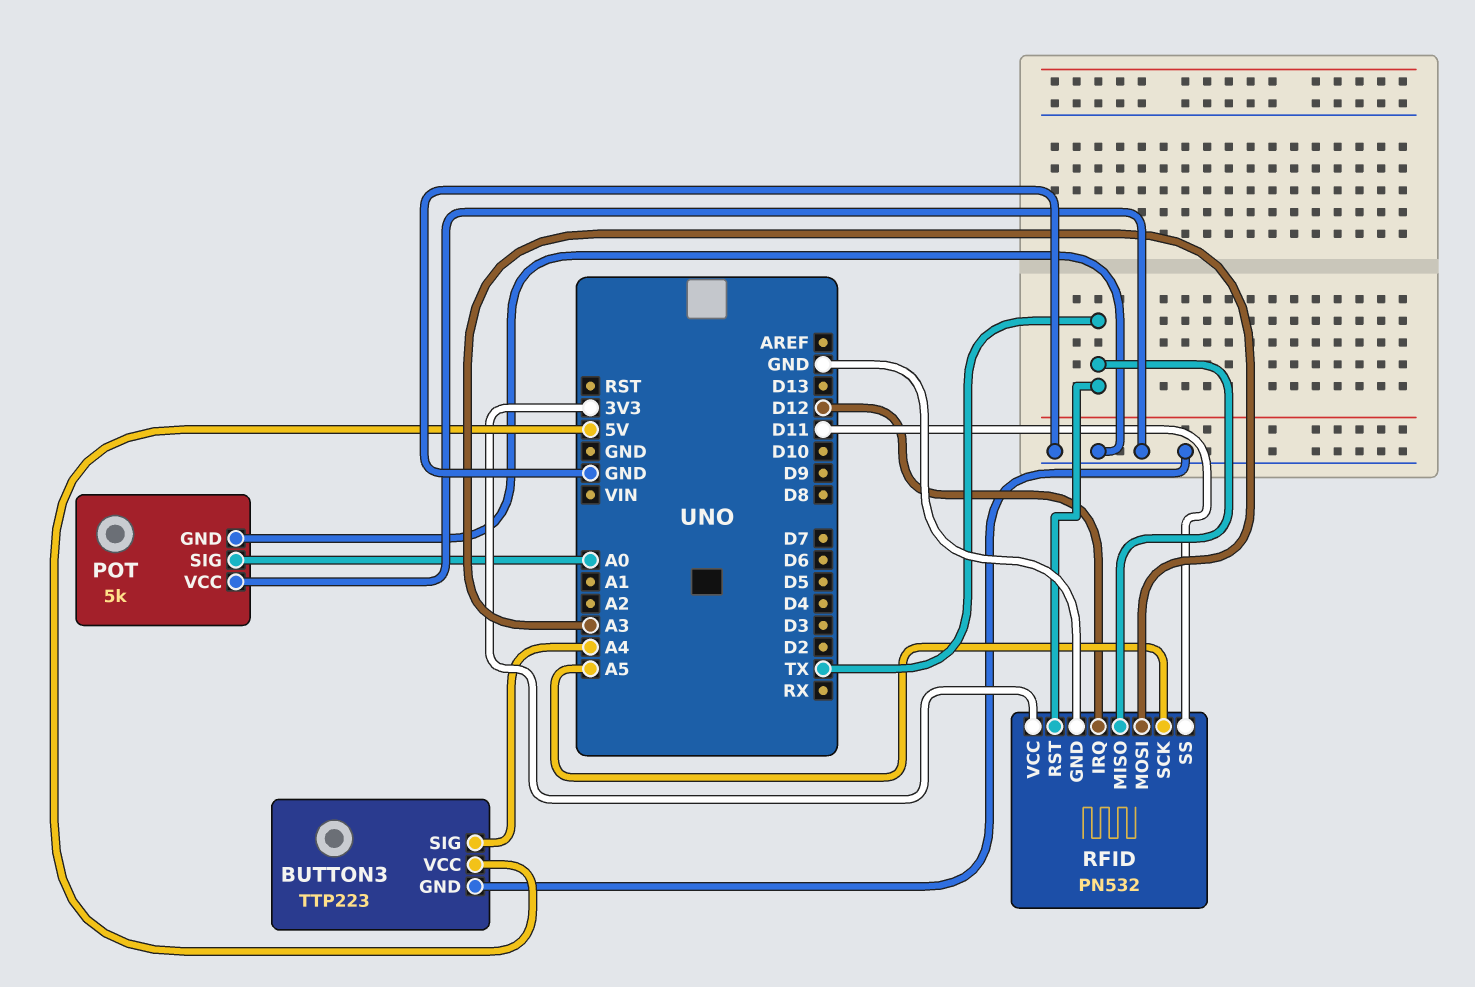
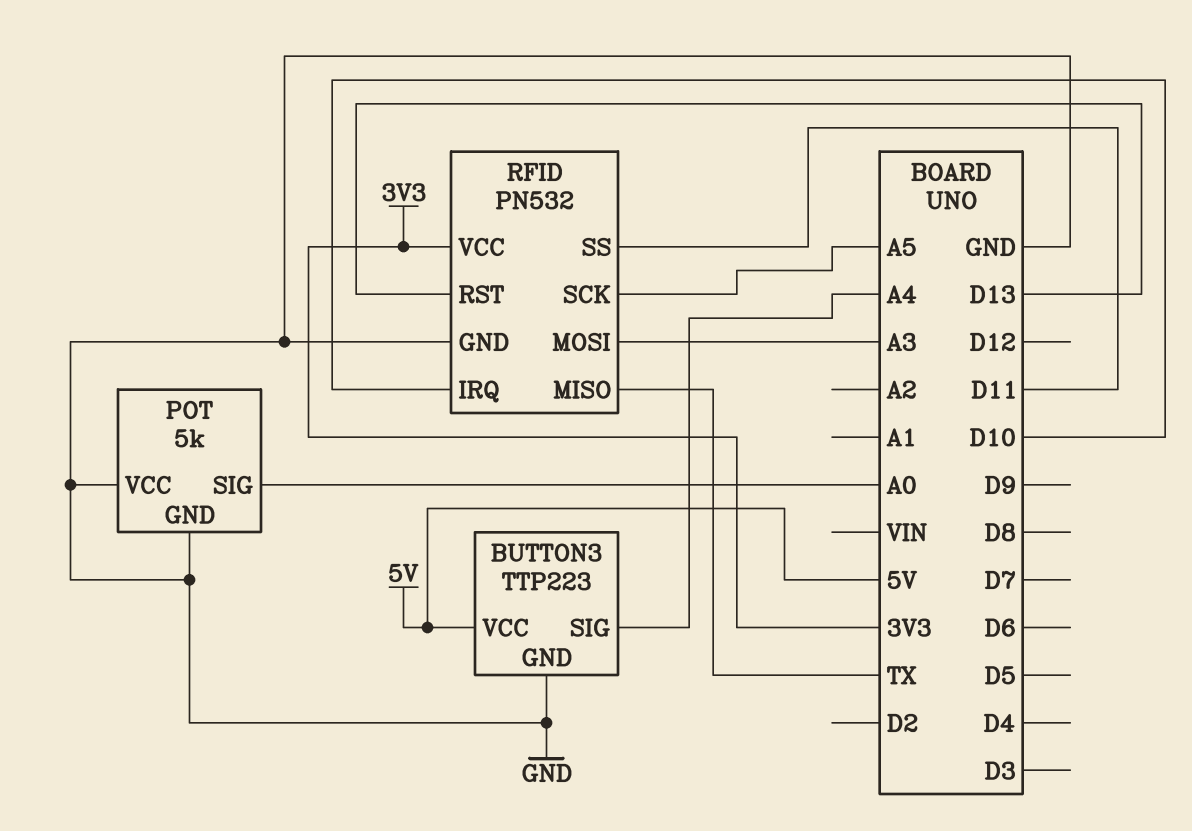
RFID pin IRQ: D12 -> D10
RFID pin RST: TX -> D13

